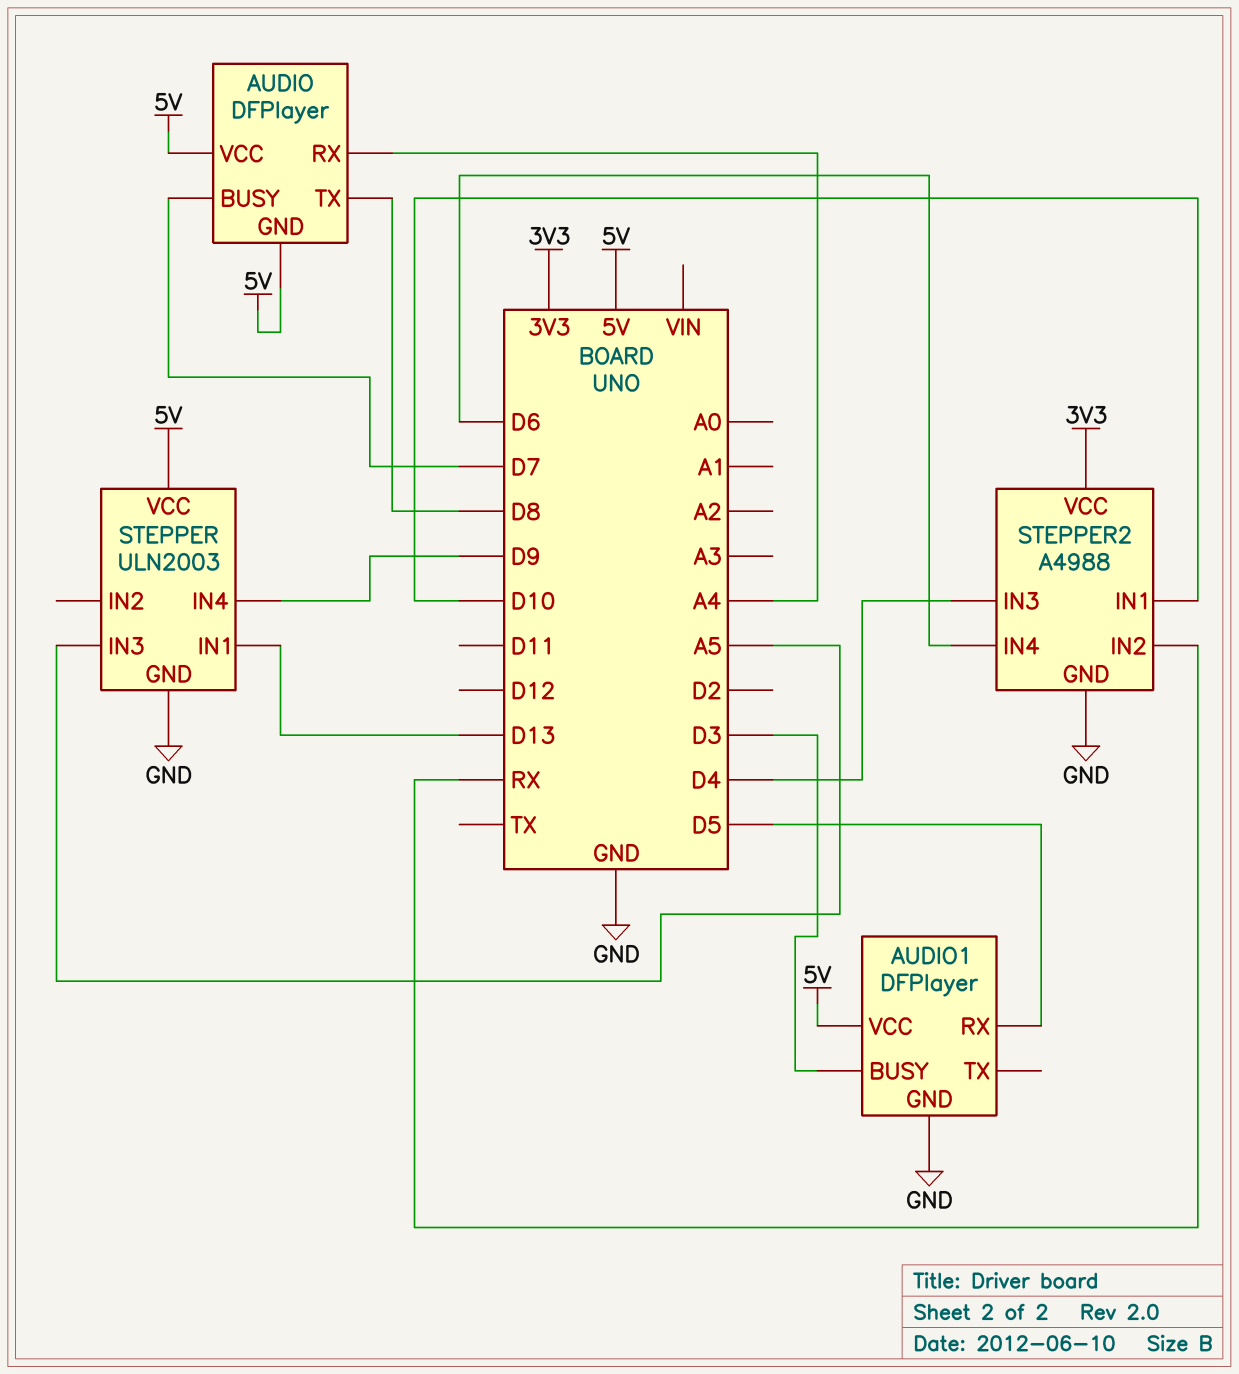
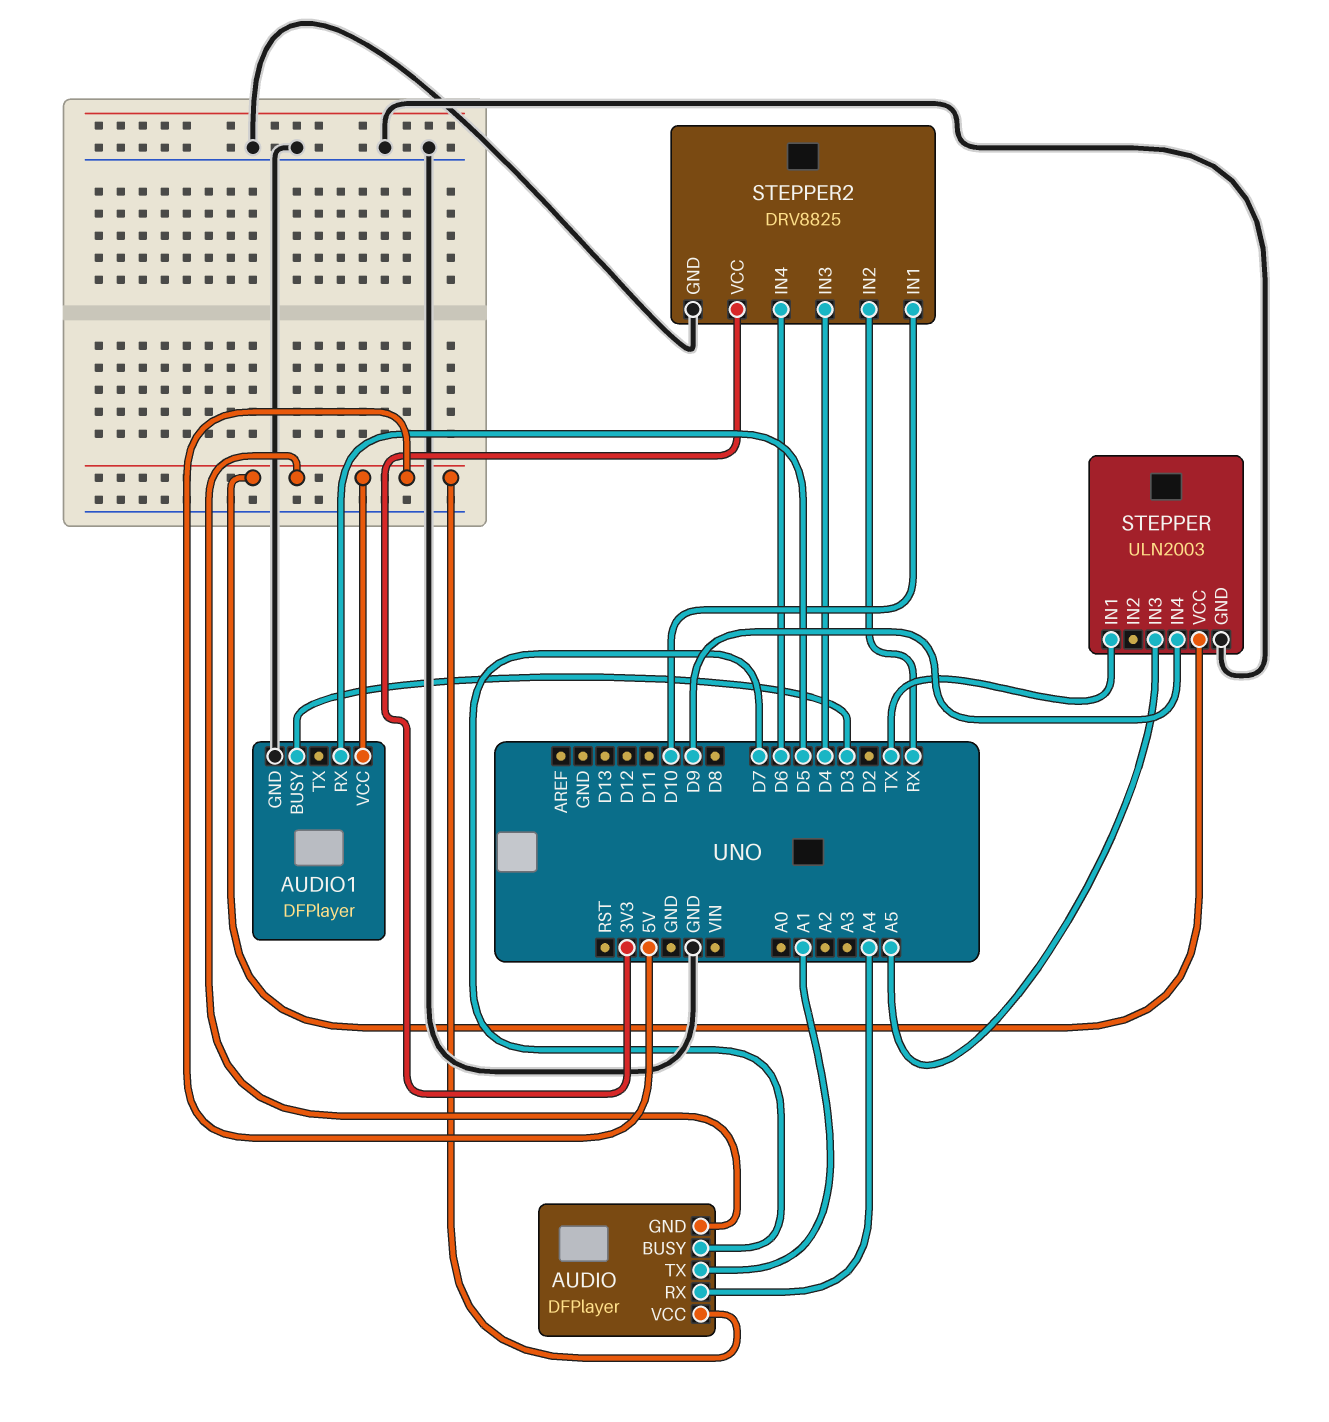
AUDIO pin TX: D8 -> A1
STEPPER pin IN1: D13 -> TX
STEPPER2: A4988 -> DRV8825

